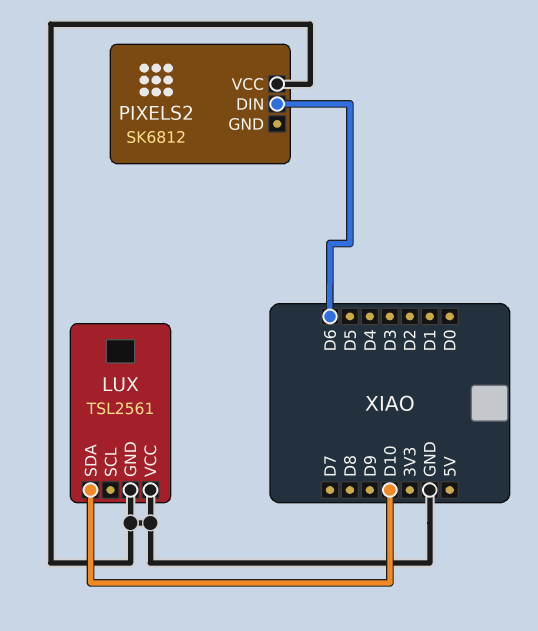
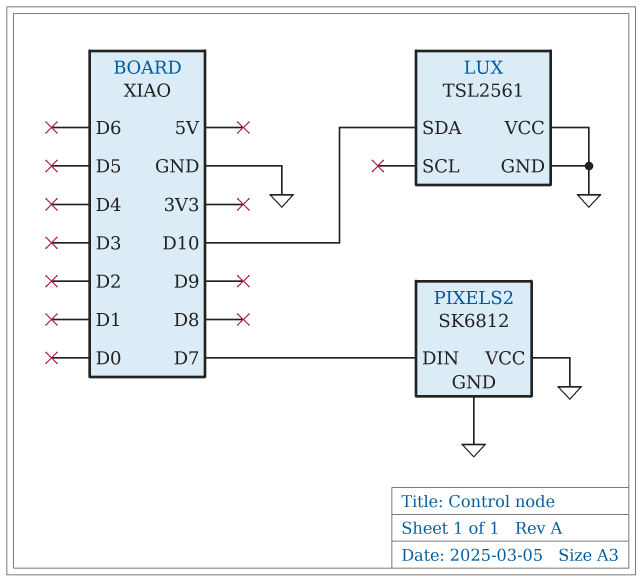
PIXELS2 pin DIN: D6 -> D7
PIXELS2 pin GND: none -> GND

